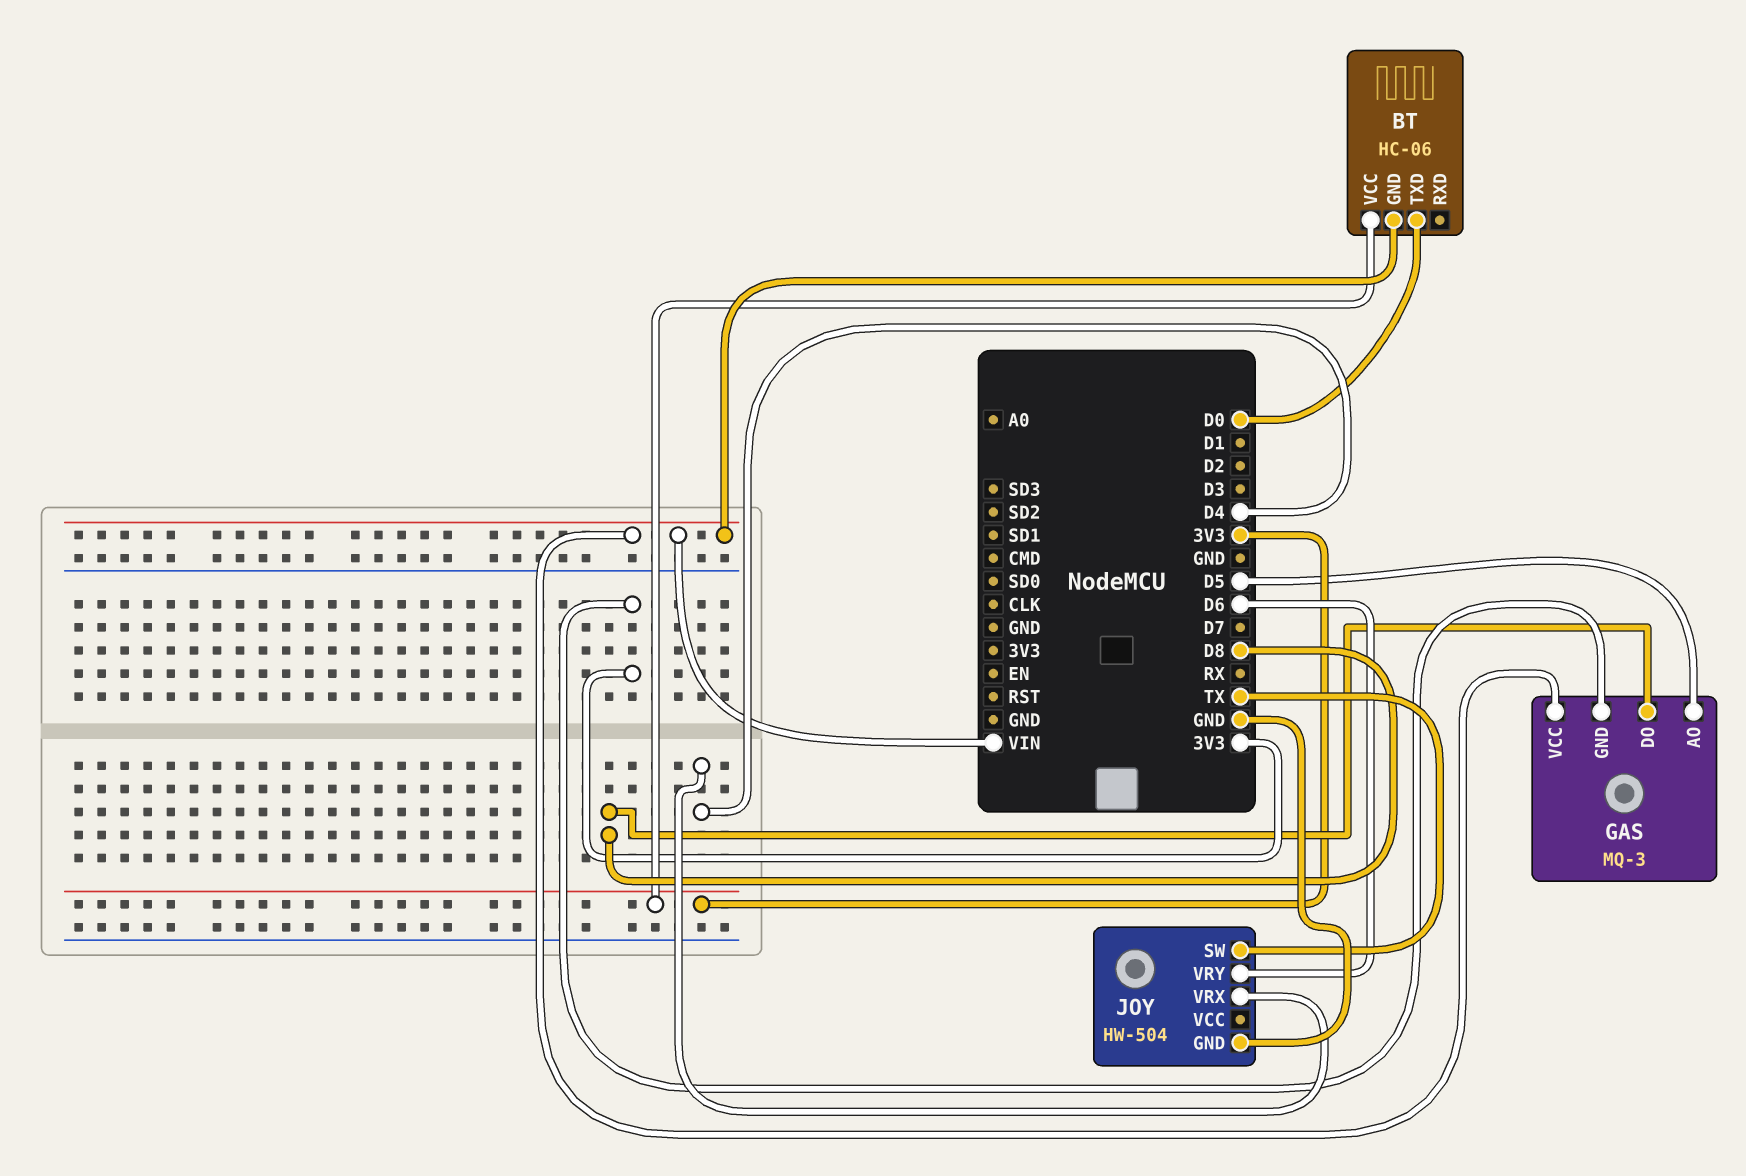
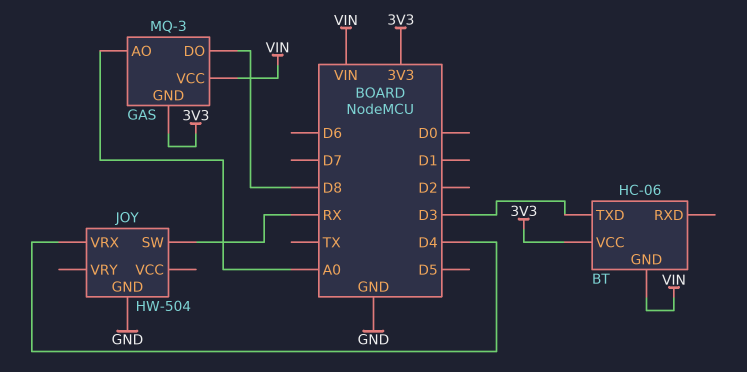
BT pin TXD: D0 -> D3
GAS pin AO: D5 -> A0
JOY pin SW: TX -> RX
JOY pin VRY: D6 -> none

